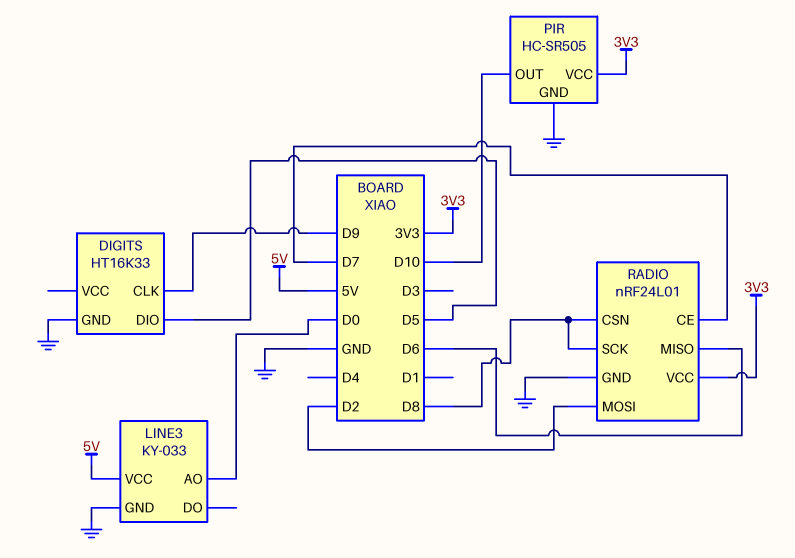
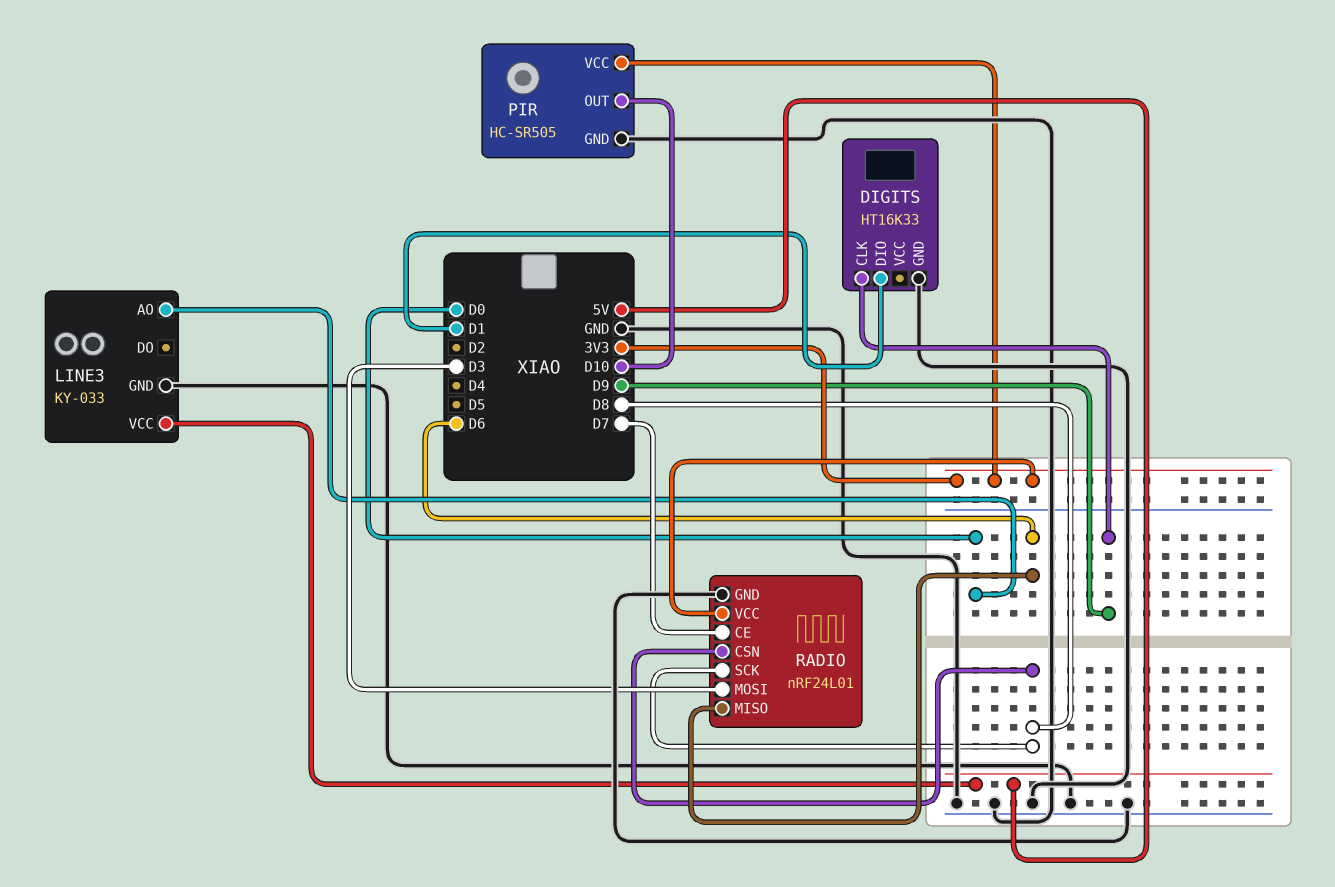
DIGITS pin DIO: D5 -> D1
RADIO pin MOSI: D2 -> D3

